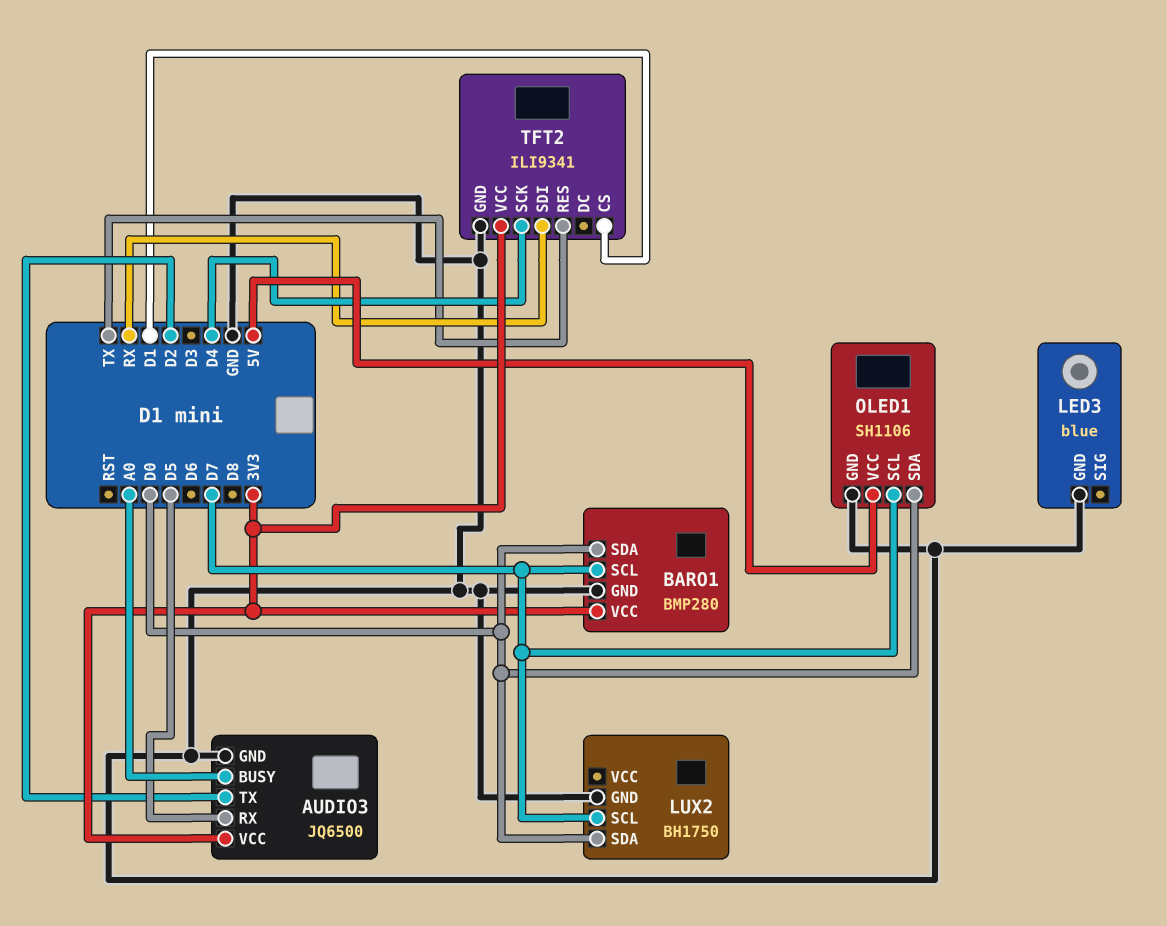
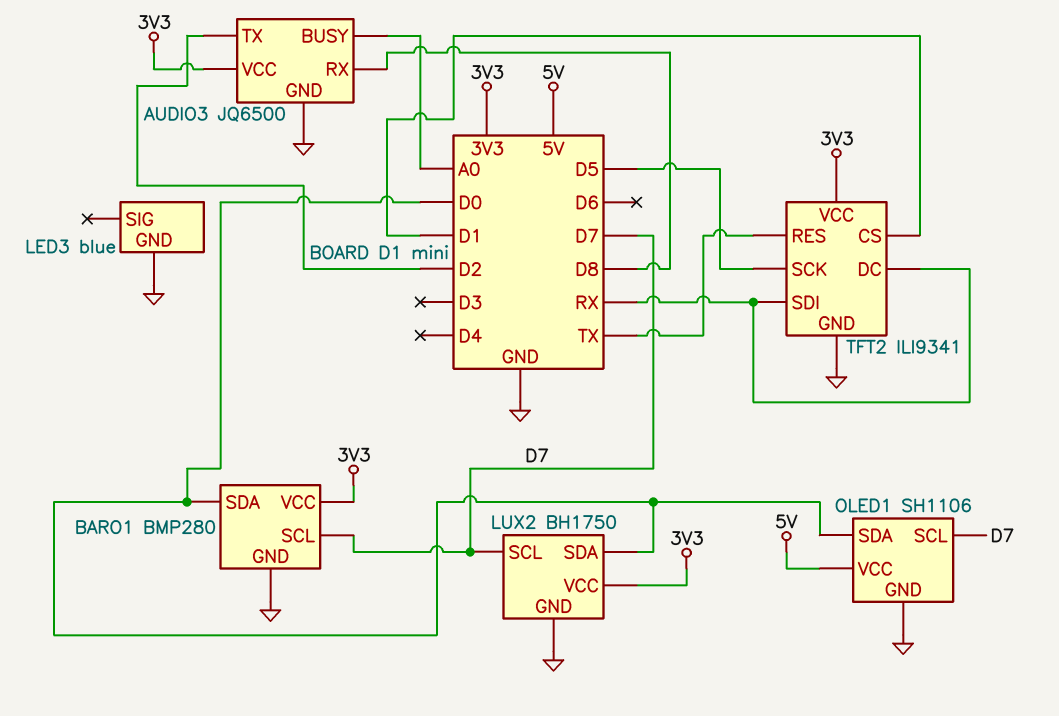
AUDIO3 pin RX: D5 -> D8
LUX2 pin VCC: none -> 3V3
TFT2 pin DC: none -> RX
TFT2 pin SCK: D4 -> D5

